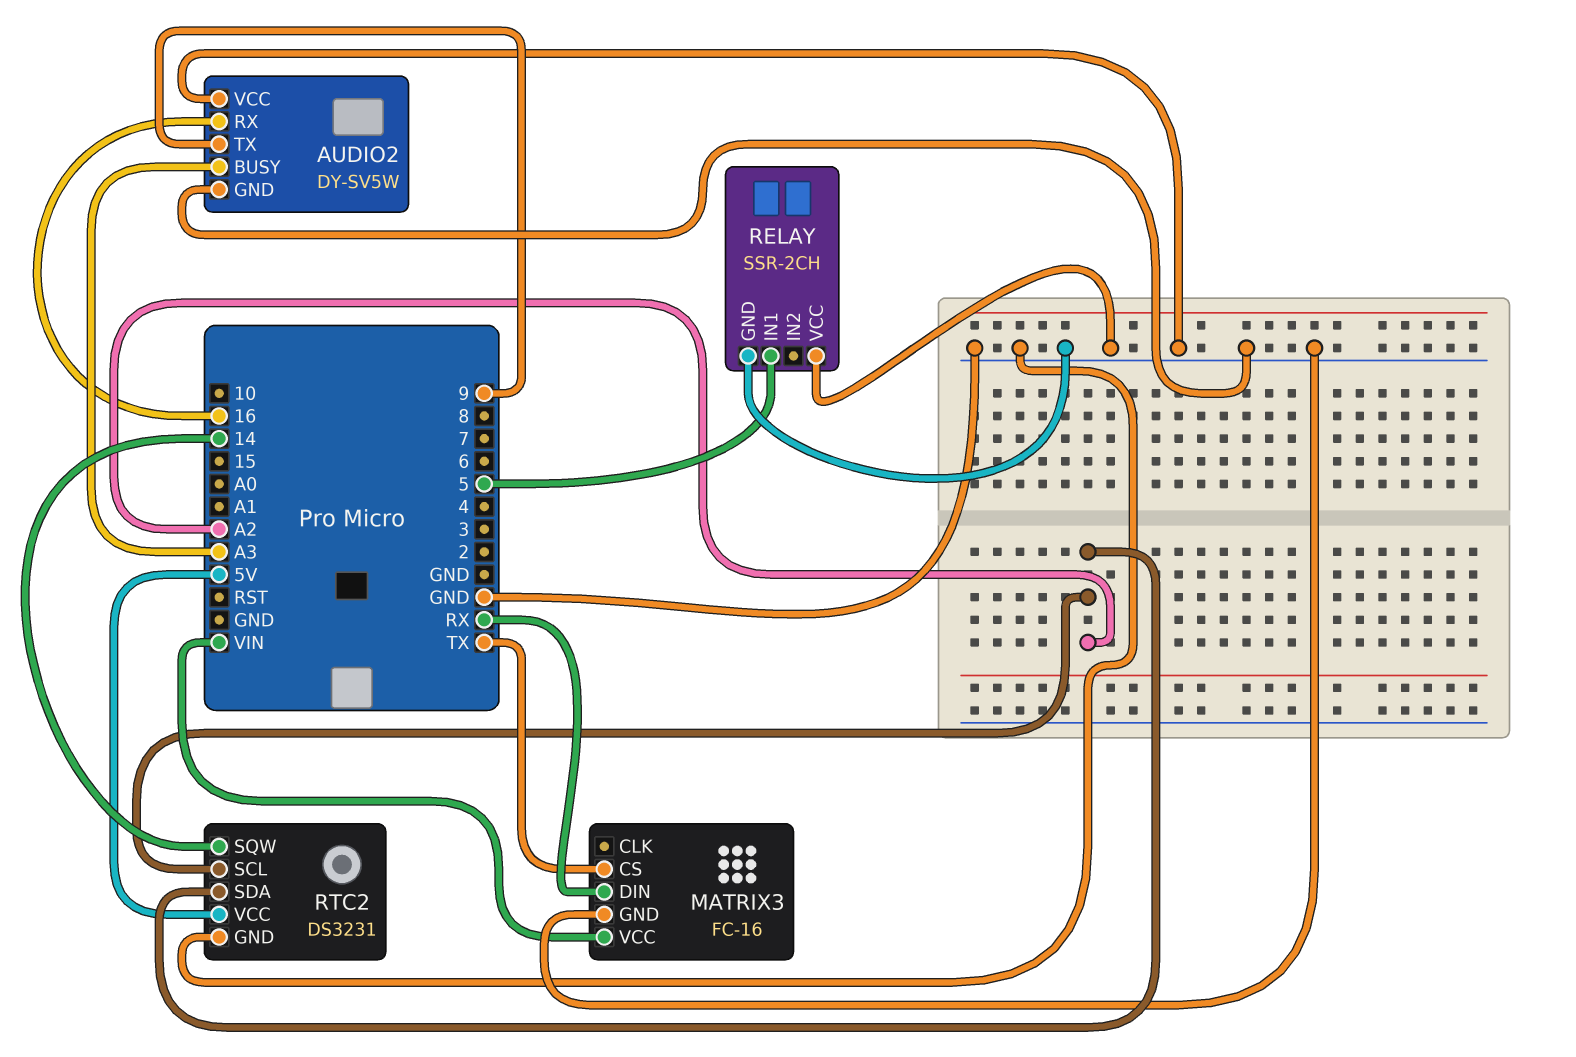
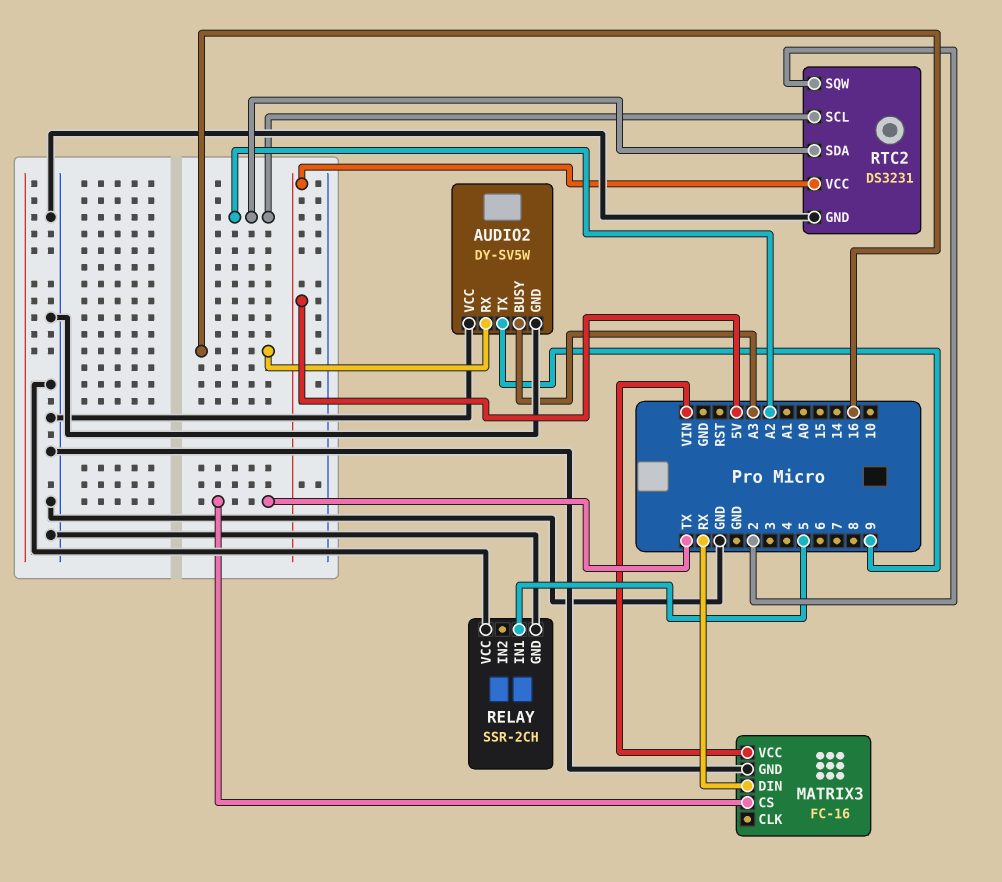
RTC2 pin SQW: 14 -> 2

